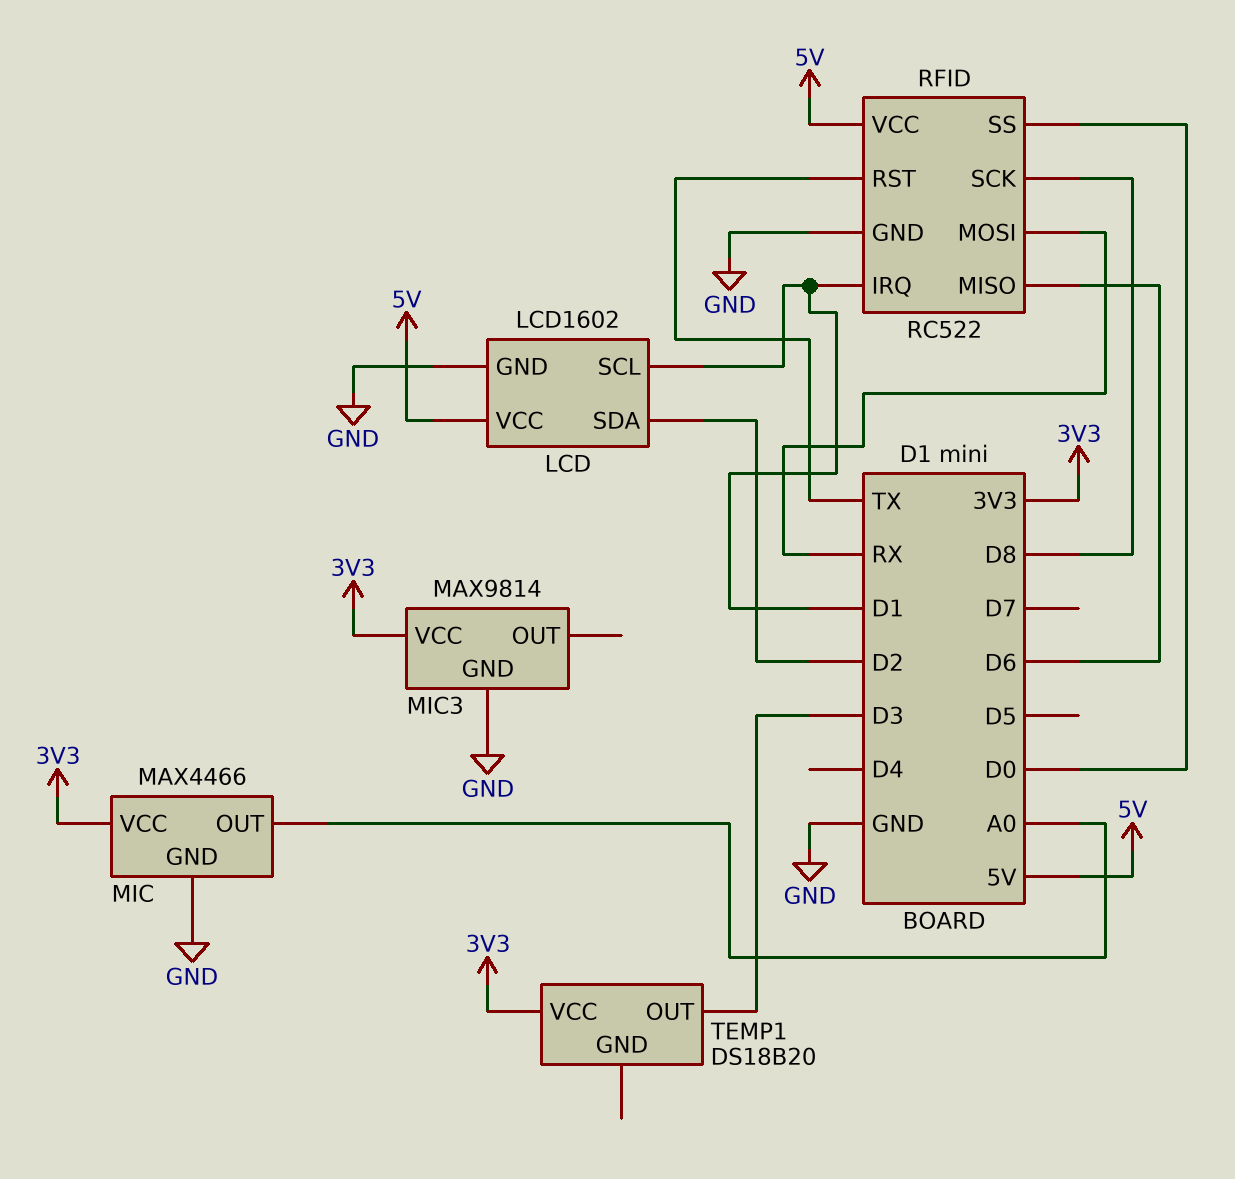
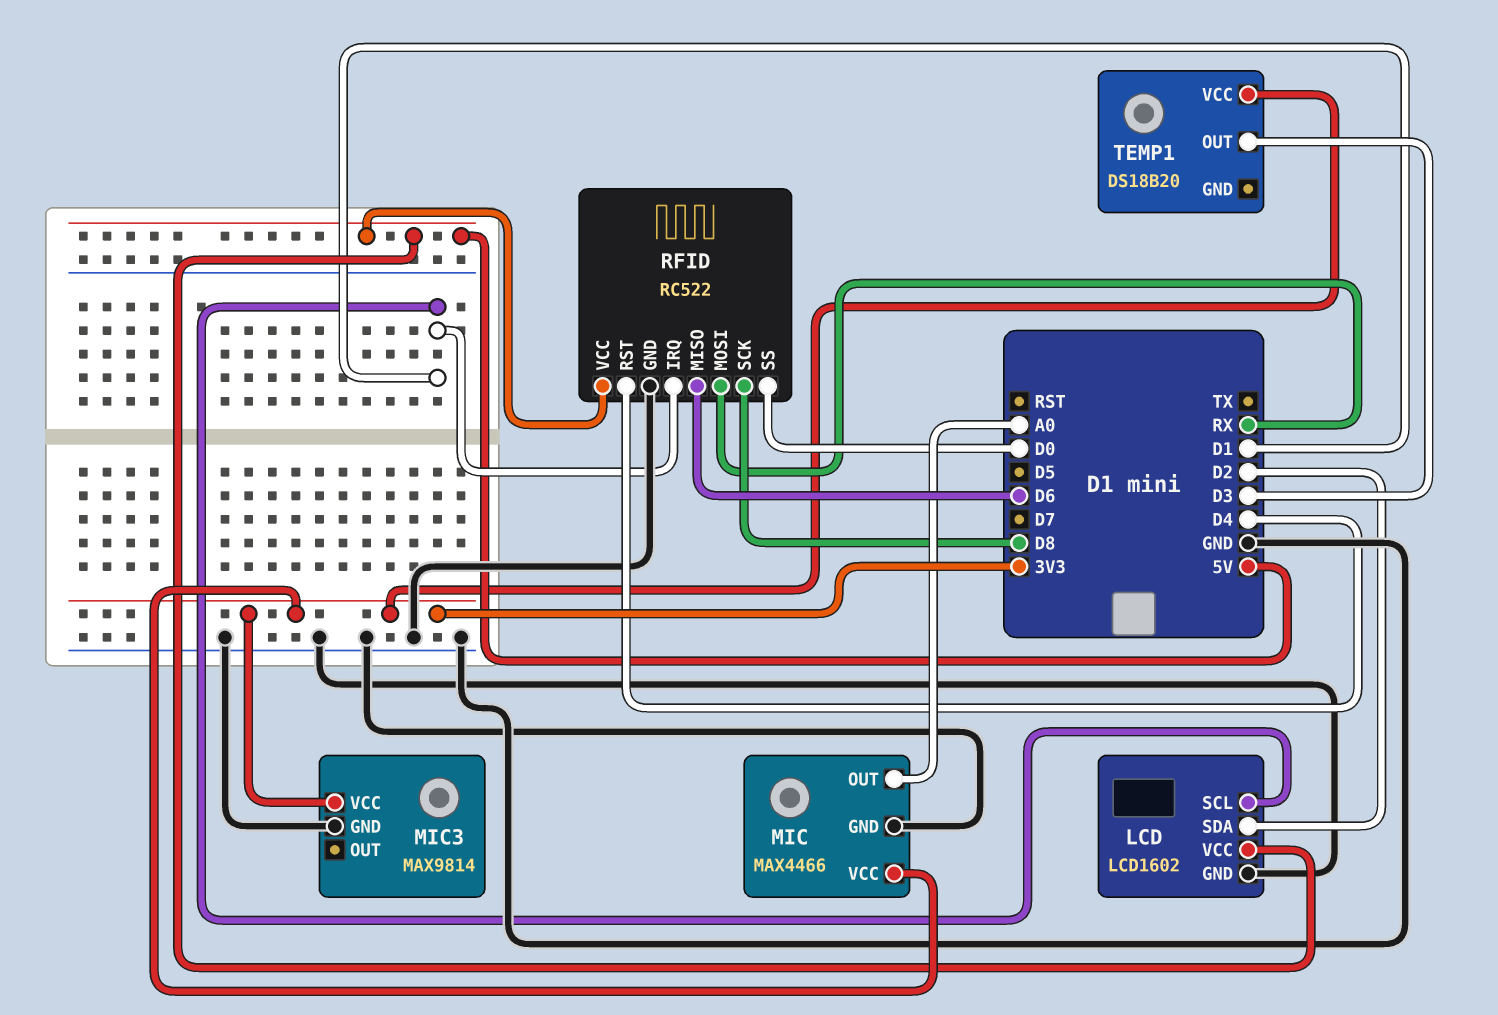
RFID pin RST: TX -> D4

